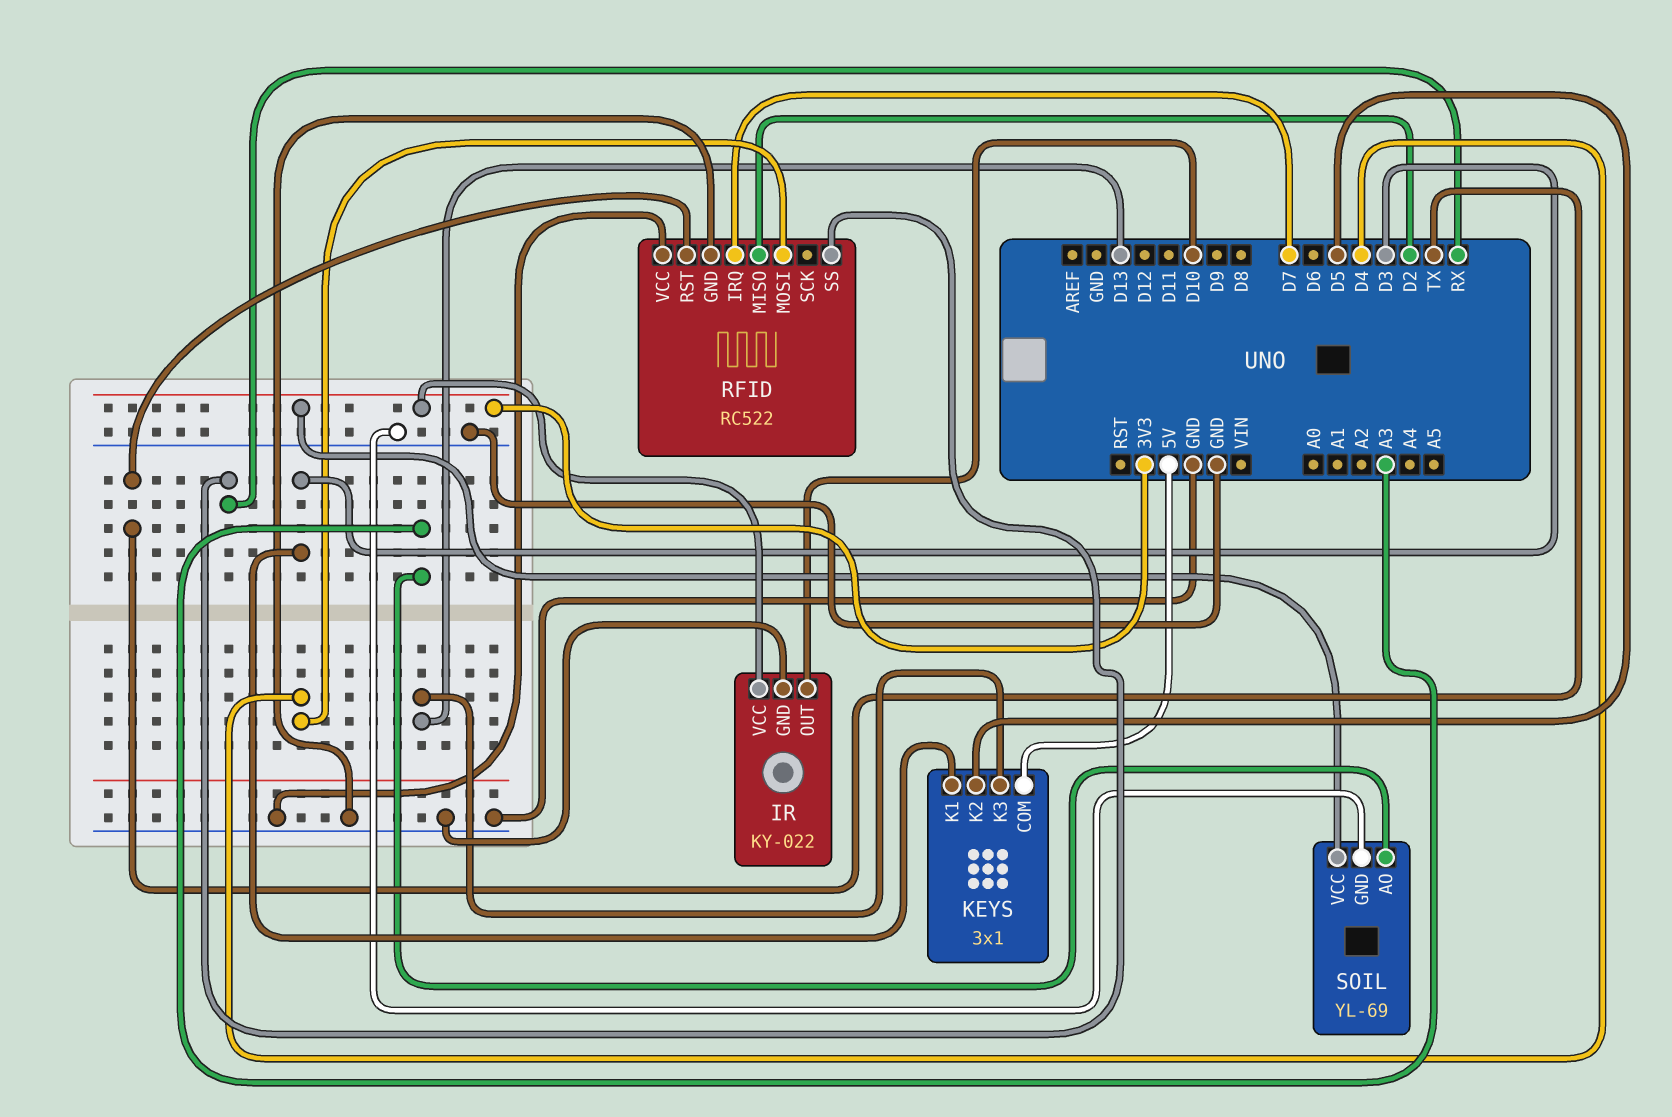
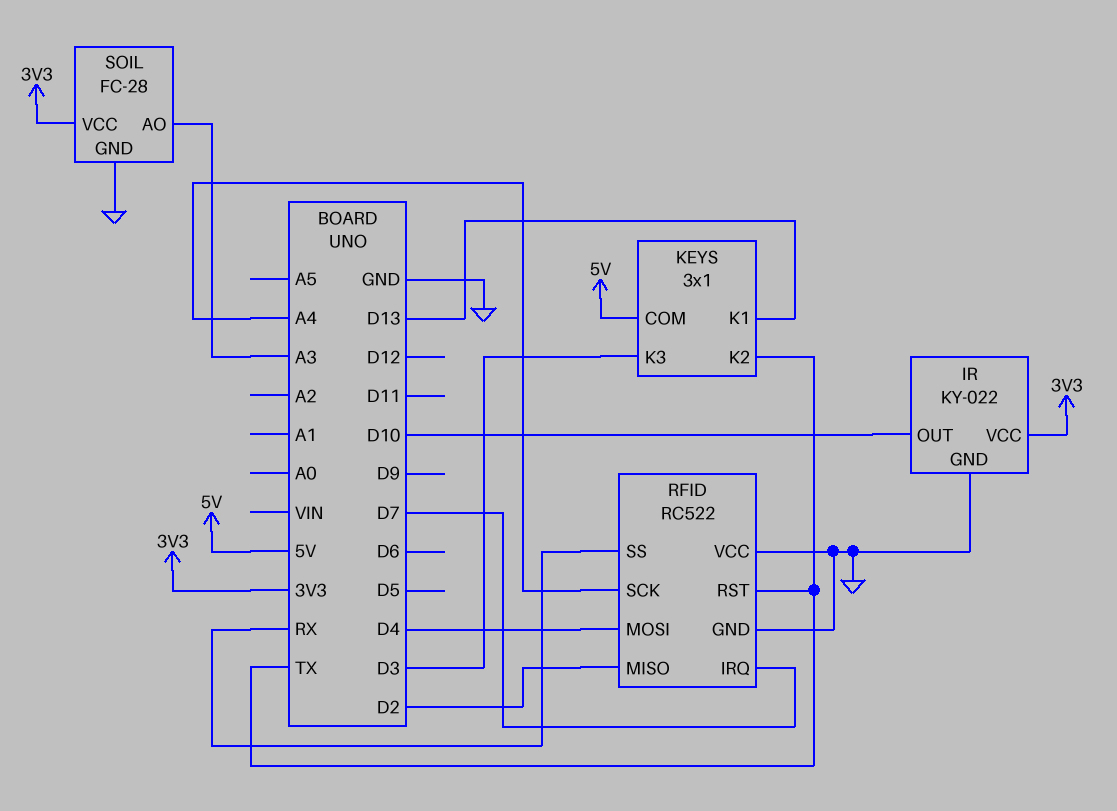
KEYS pin K1: D3 -> D13
KEYS pin K2: D5 -> TX
KEYS pin K3: D13 -> D3
RFID pin SCK: none -> A4
SOIL: YL-69 -> FC-28

